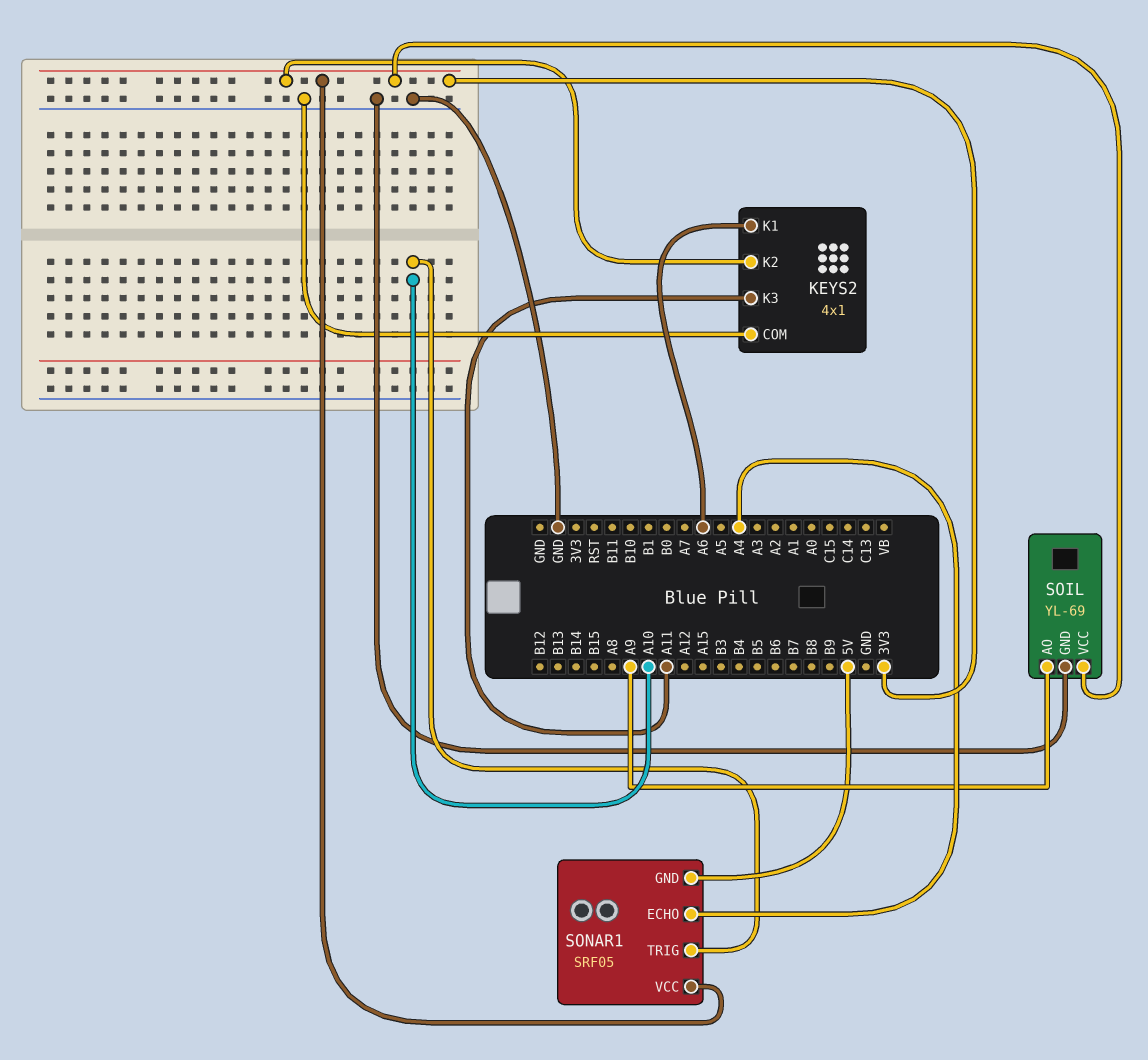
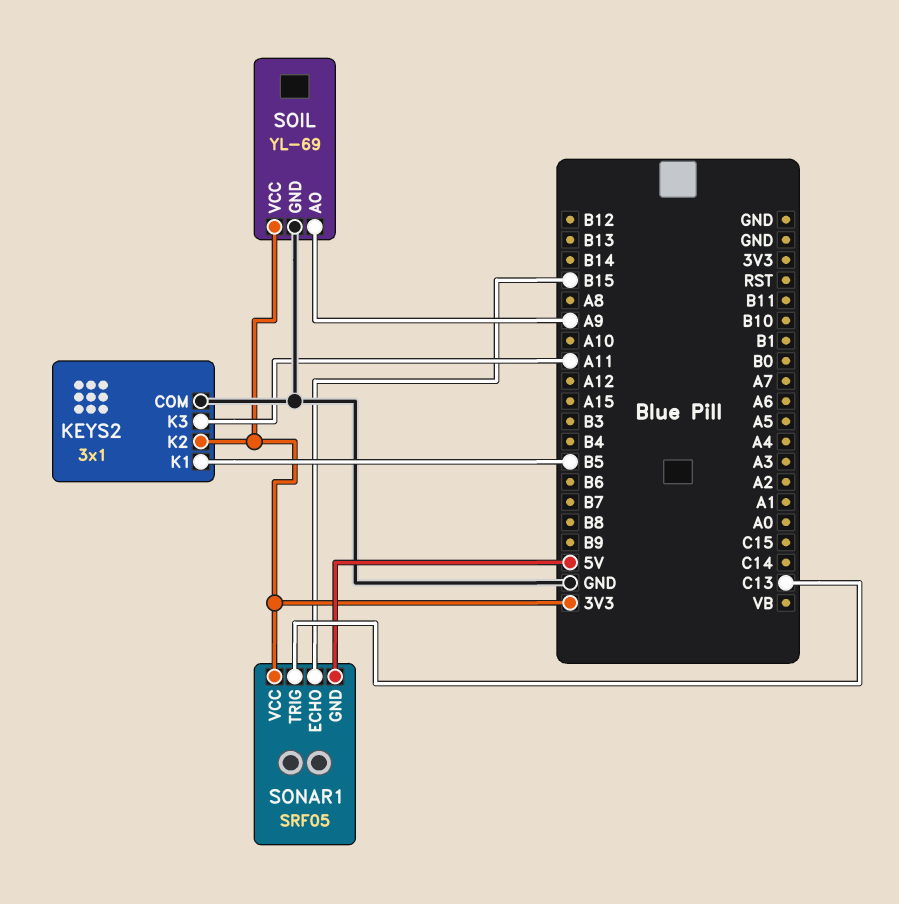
KEYS2: 4x1 -> 3x1
KEYS2 pin K1: A6 -> B5
SONAR1 pin ECHO: A4 -> B15
SONAR1 pin TRIG: A10 -> C13

